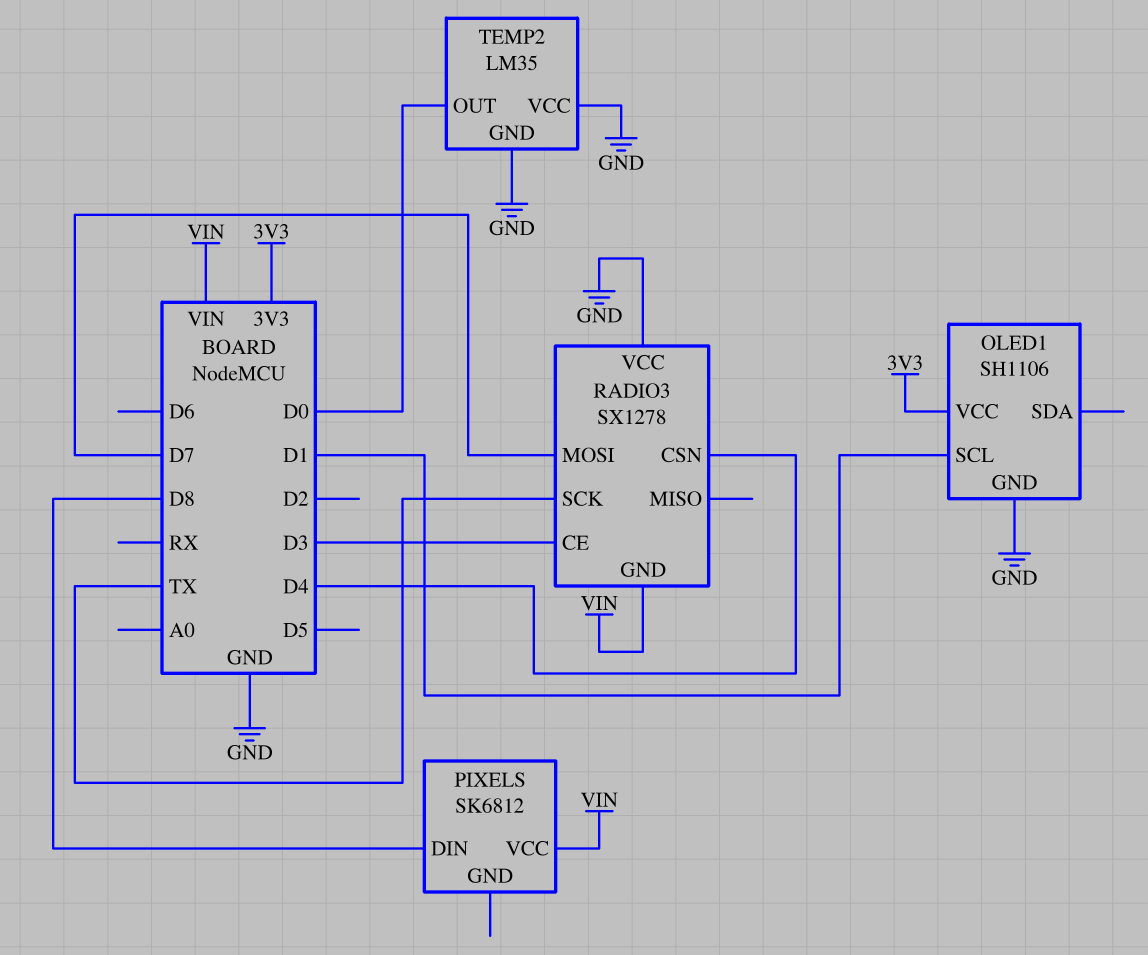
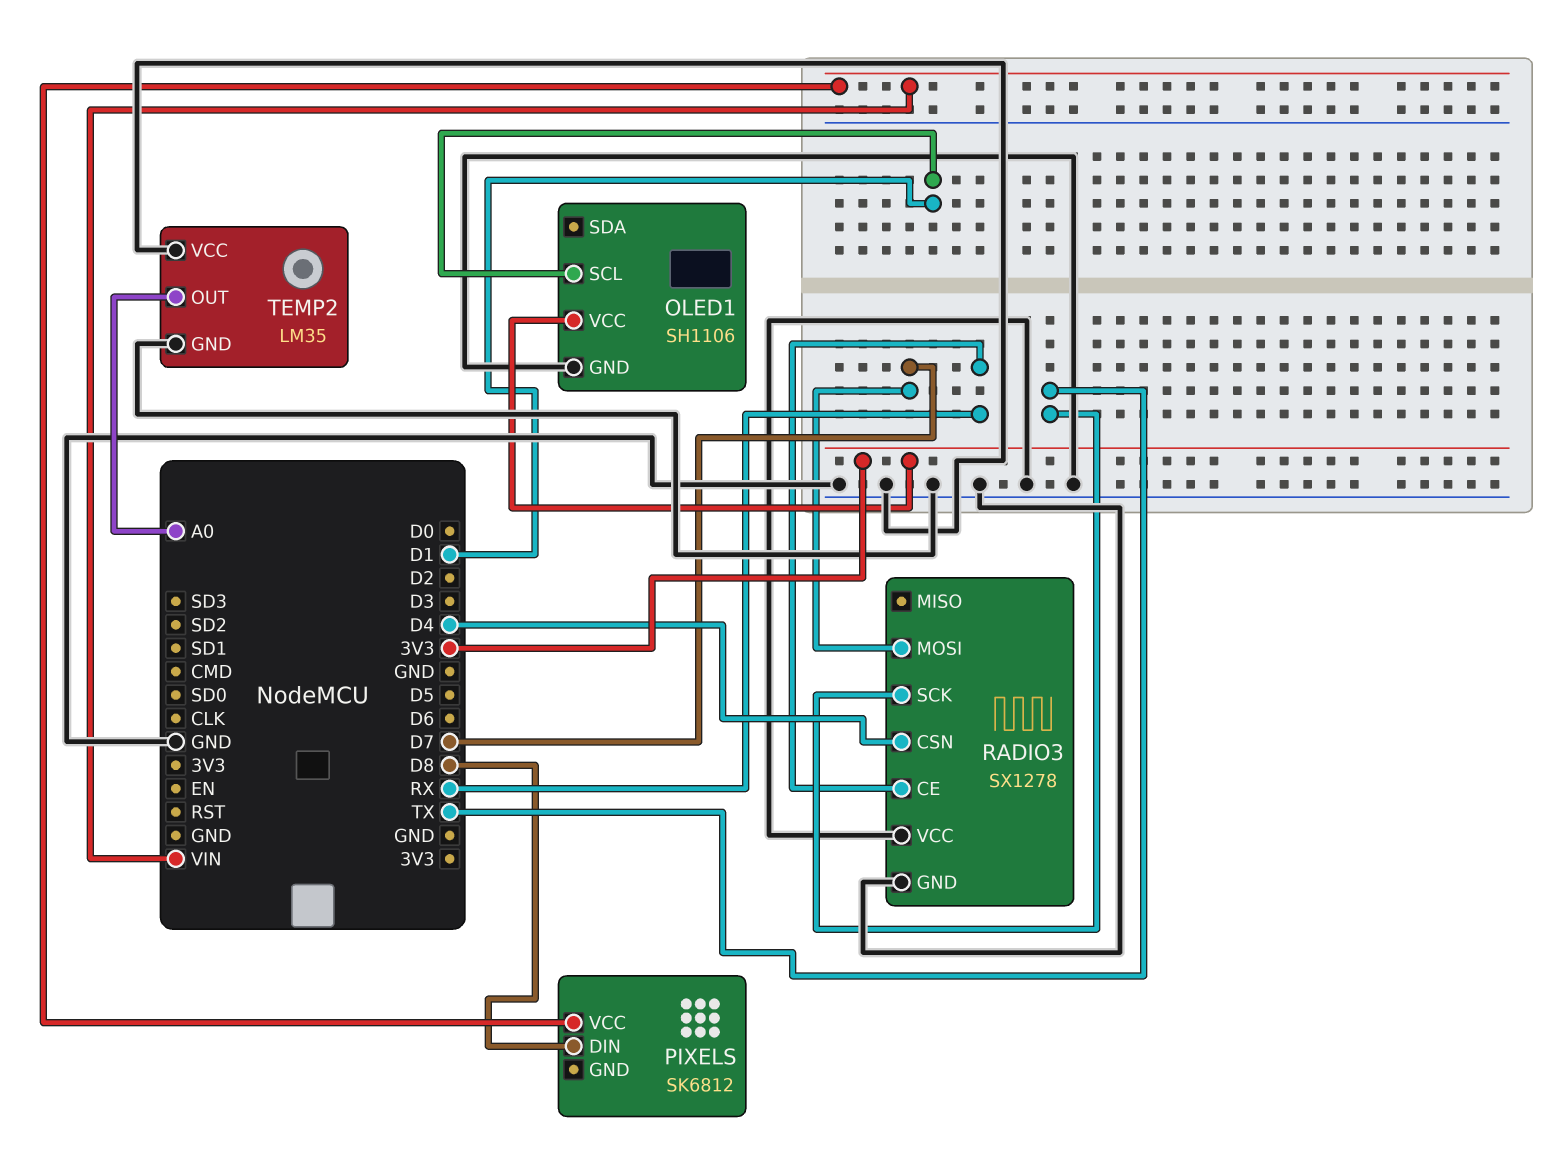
RADIO3 pin CE: D3 -> RX
RADIO3 pin GND: VIN -> GND
TEMP2 pin OUT: D0 -> A0

